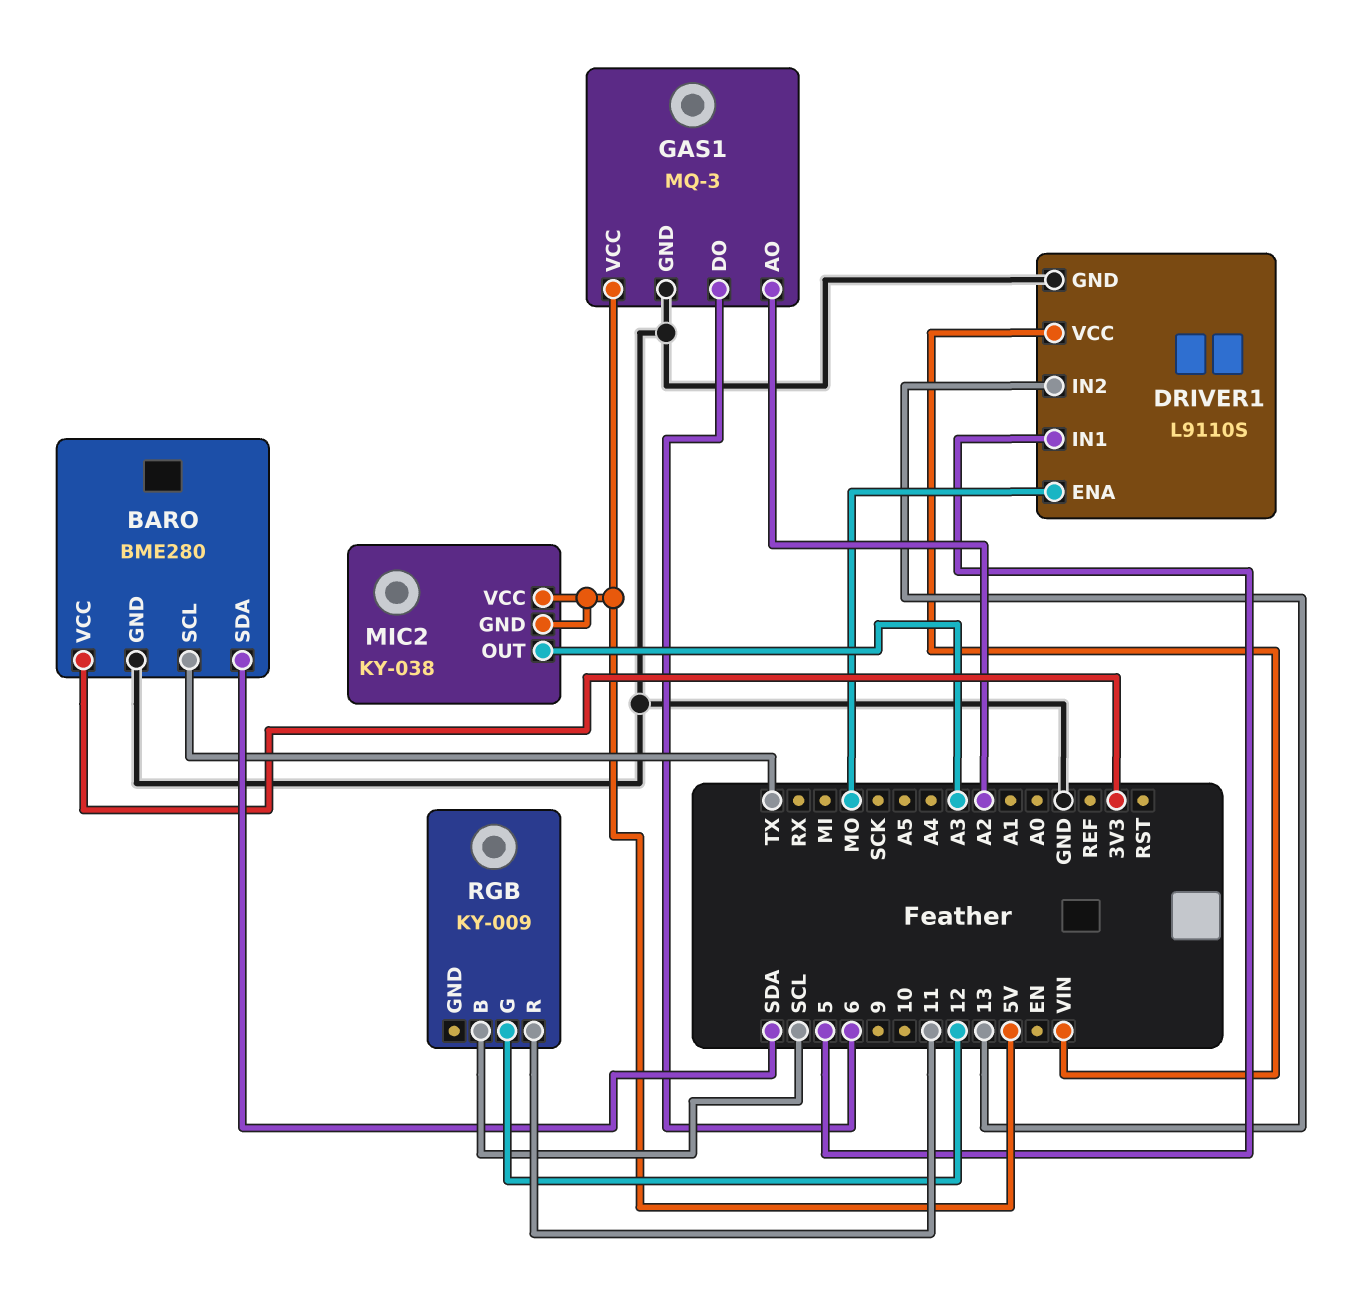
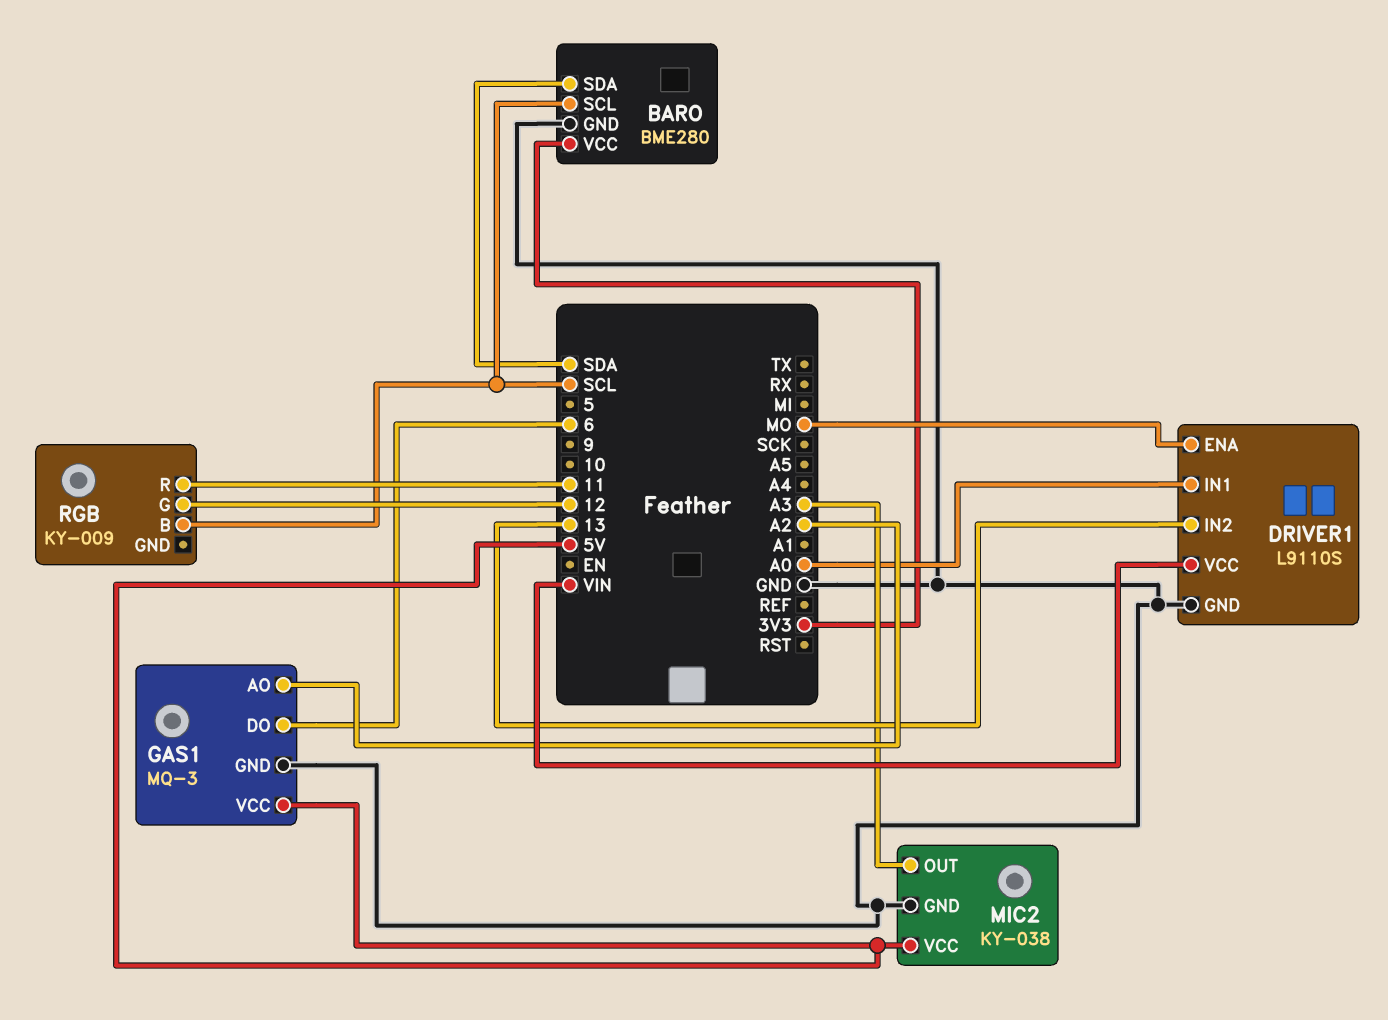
BARO pin SCL: TX -> SCL
DRIVER1 pin IN1: 5 -> A0
MIC2 pin GND: 5V -> GND

